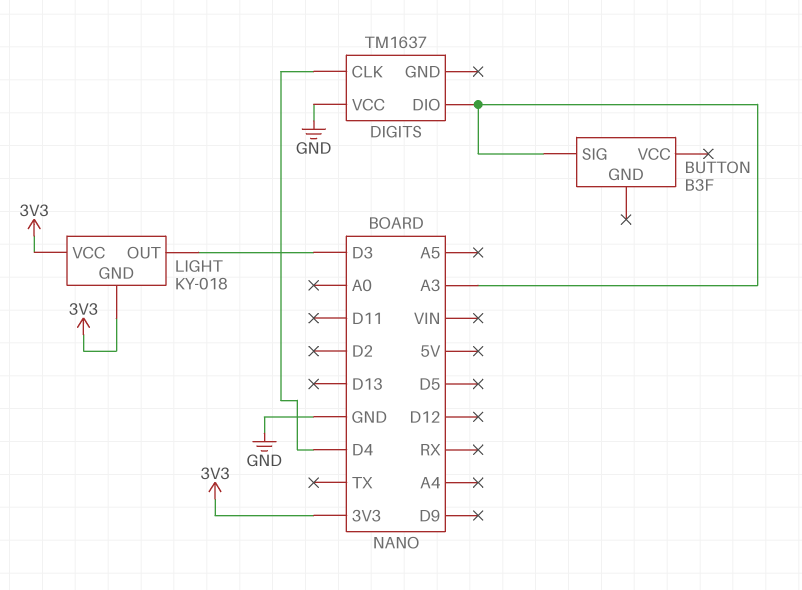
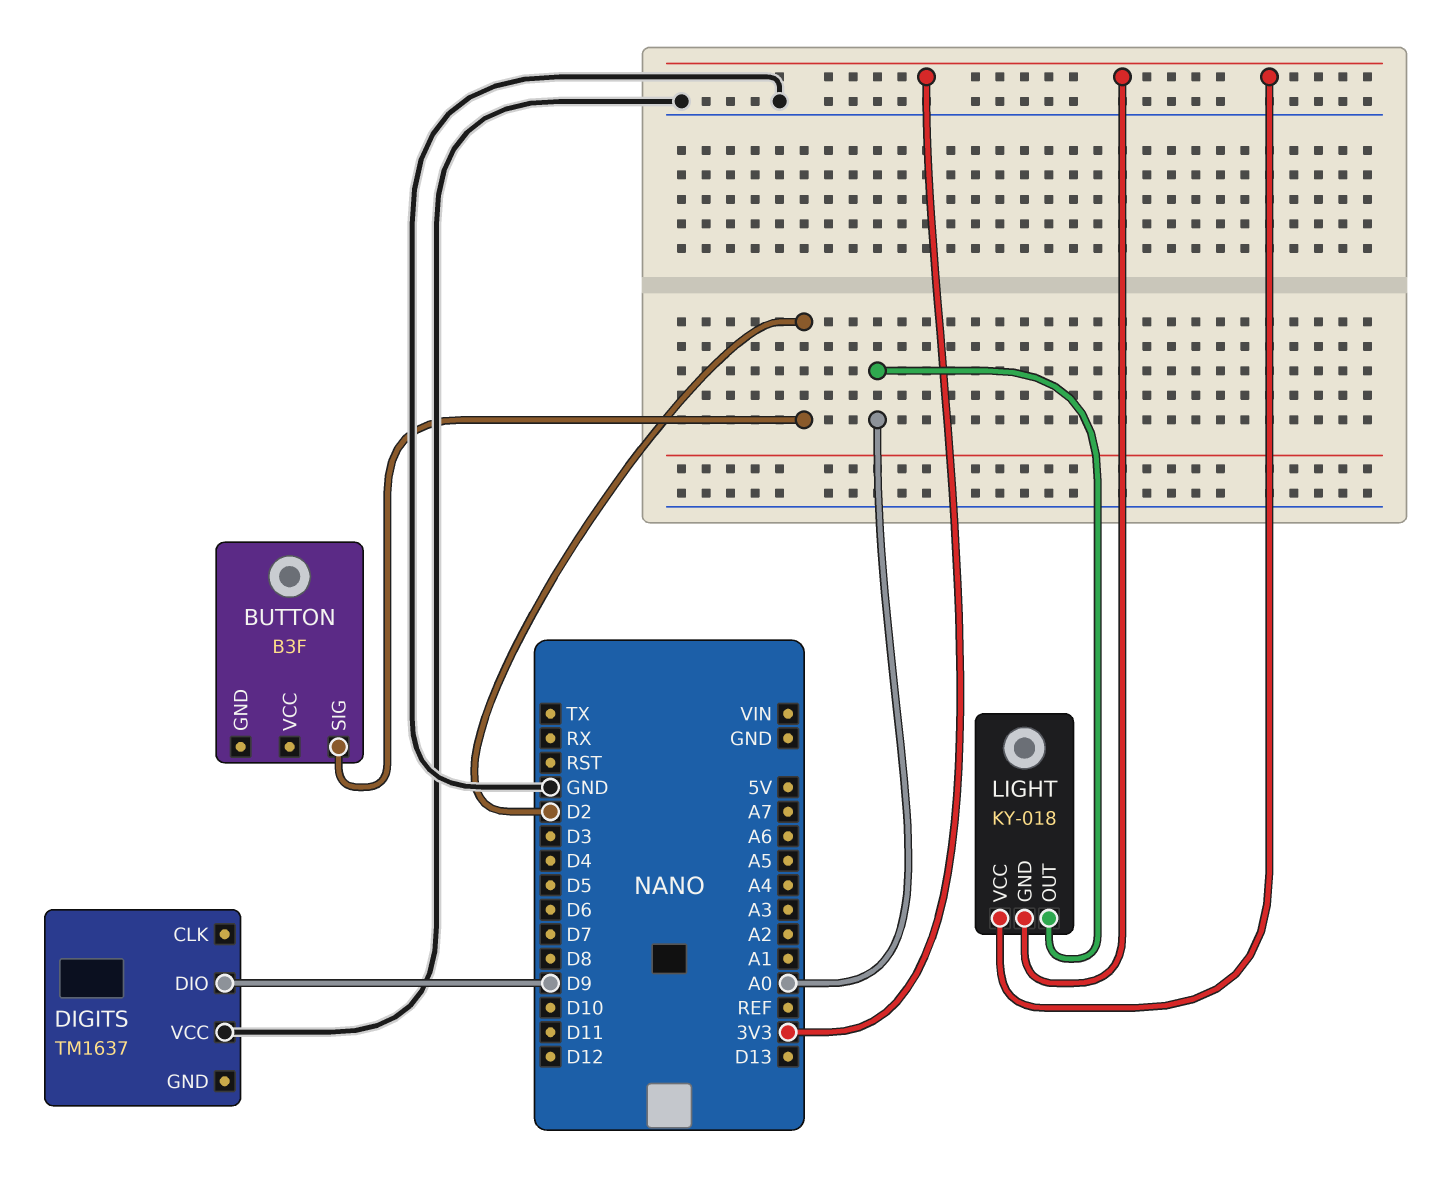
BUTTON pin SIG: A3 -> D2
DIGITS pin CLK: D4 -> none
DIGITS pin DIO: A3 -> D9
LIGHT pin OUT: D3 -> A0

